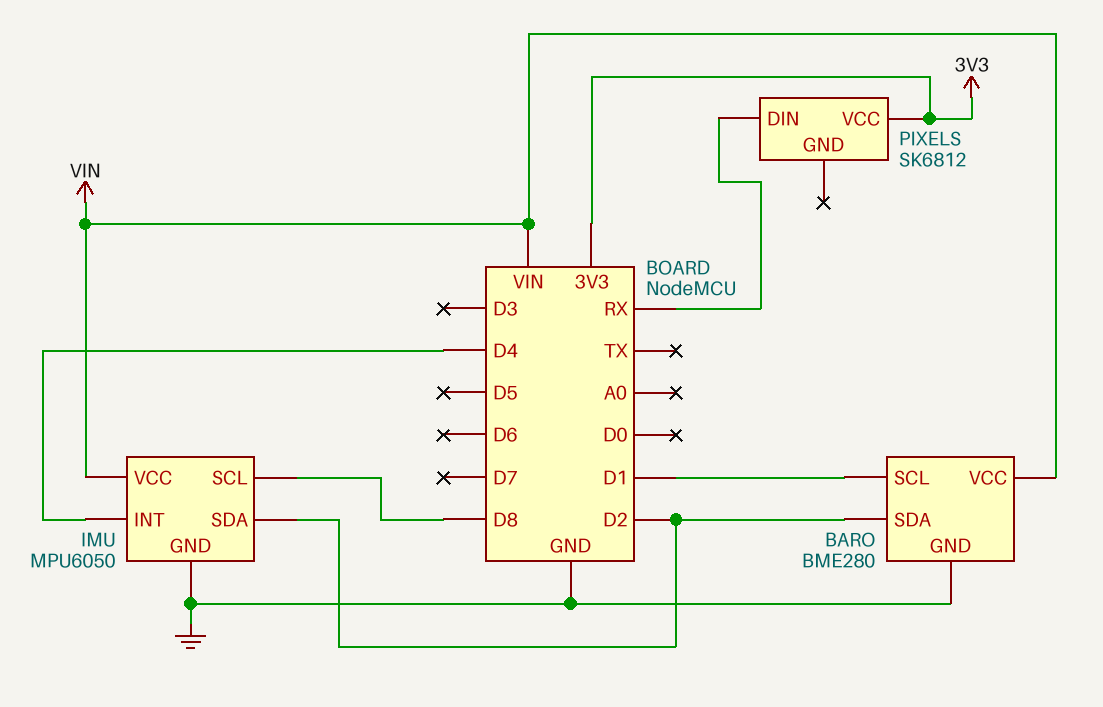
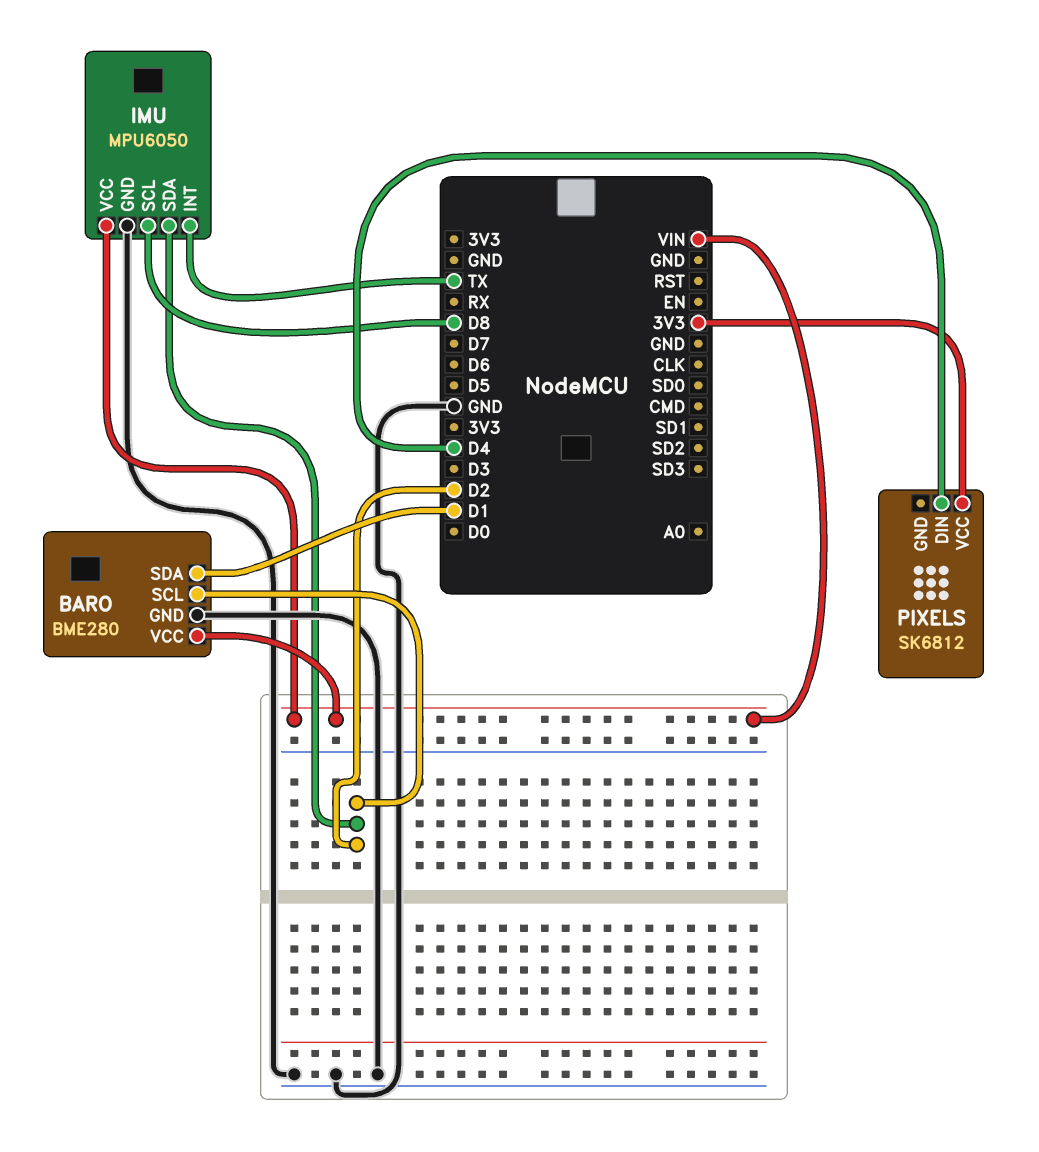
BARO pin SCL: D1 -> D2
BARO pin SDA: D2 -> D1
IMU pin INT: D4 -> TX
PIXELS pin DIN: RX -> D4

